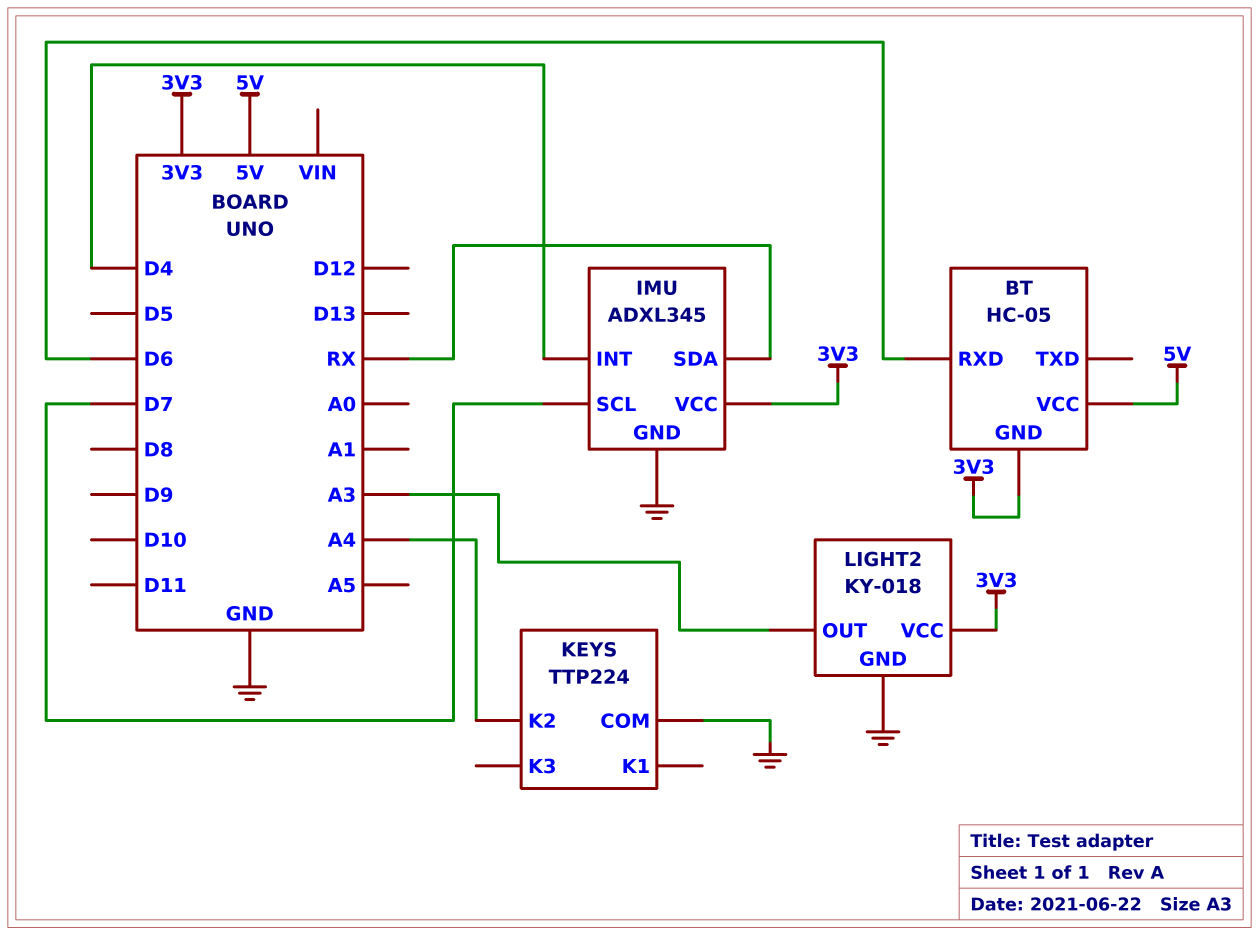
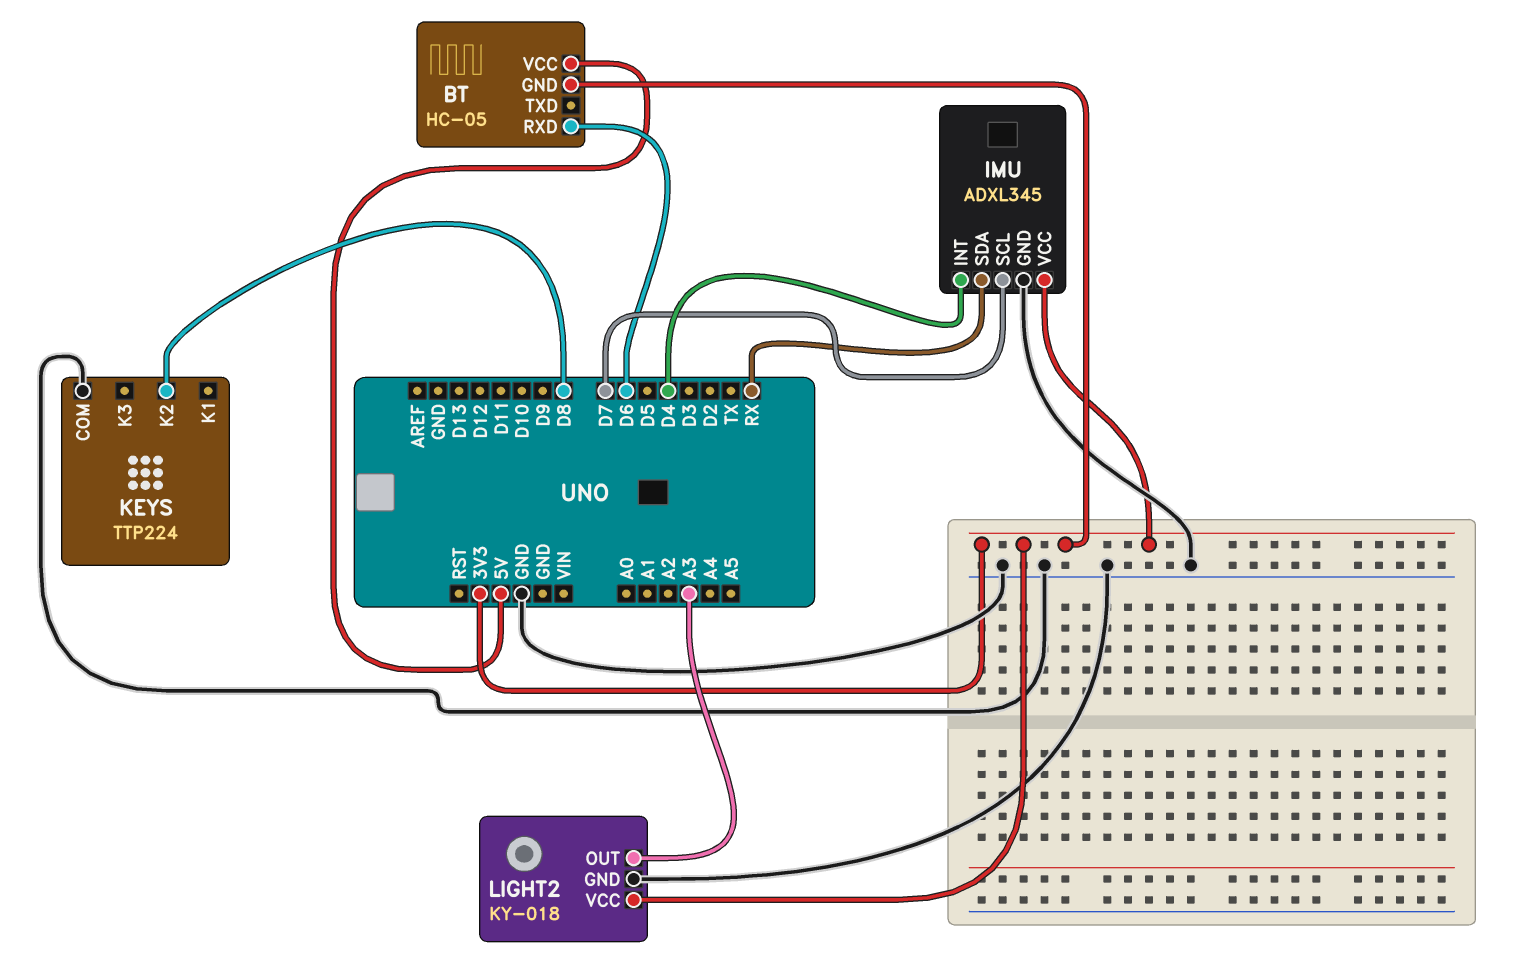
KEYS pin K2: A4 -> D8

